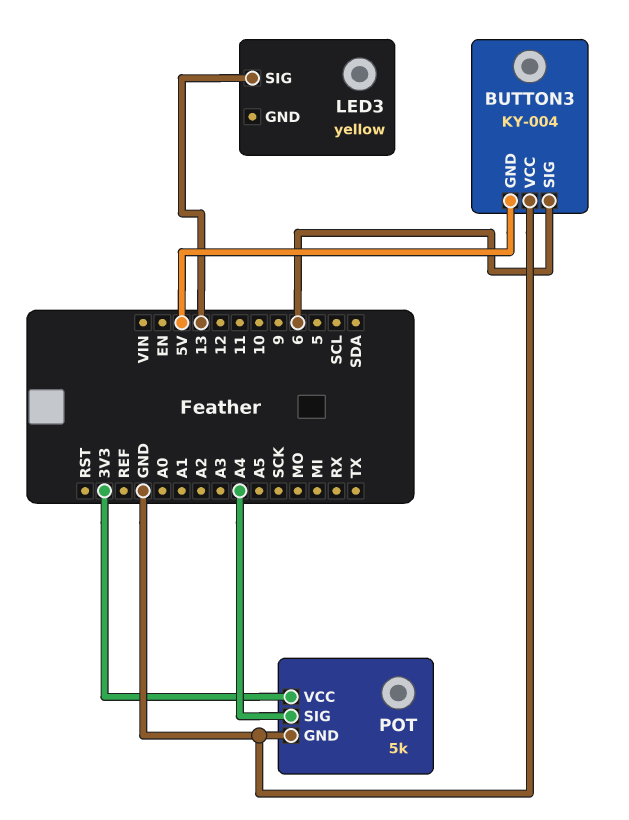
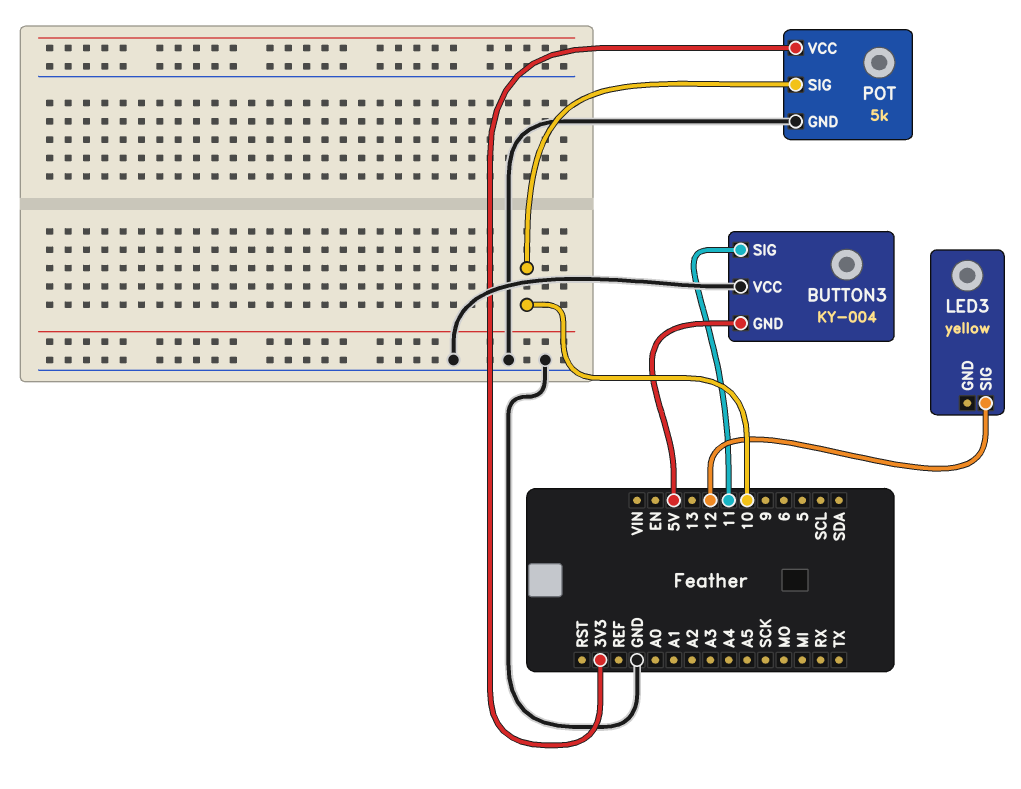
BUTTON3 pin SIG: 6 -> 11
LED3 pin SIG: 13 -> 12
POT pin SIG: A4 -> 10

